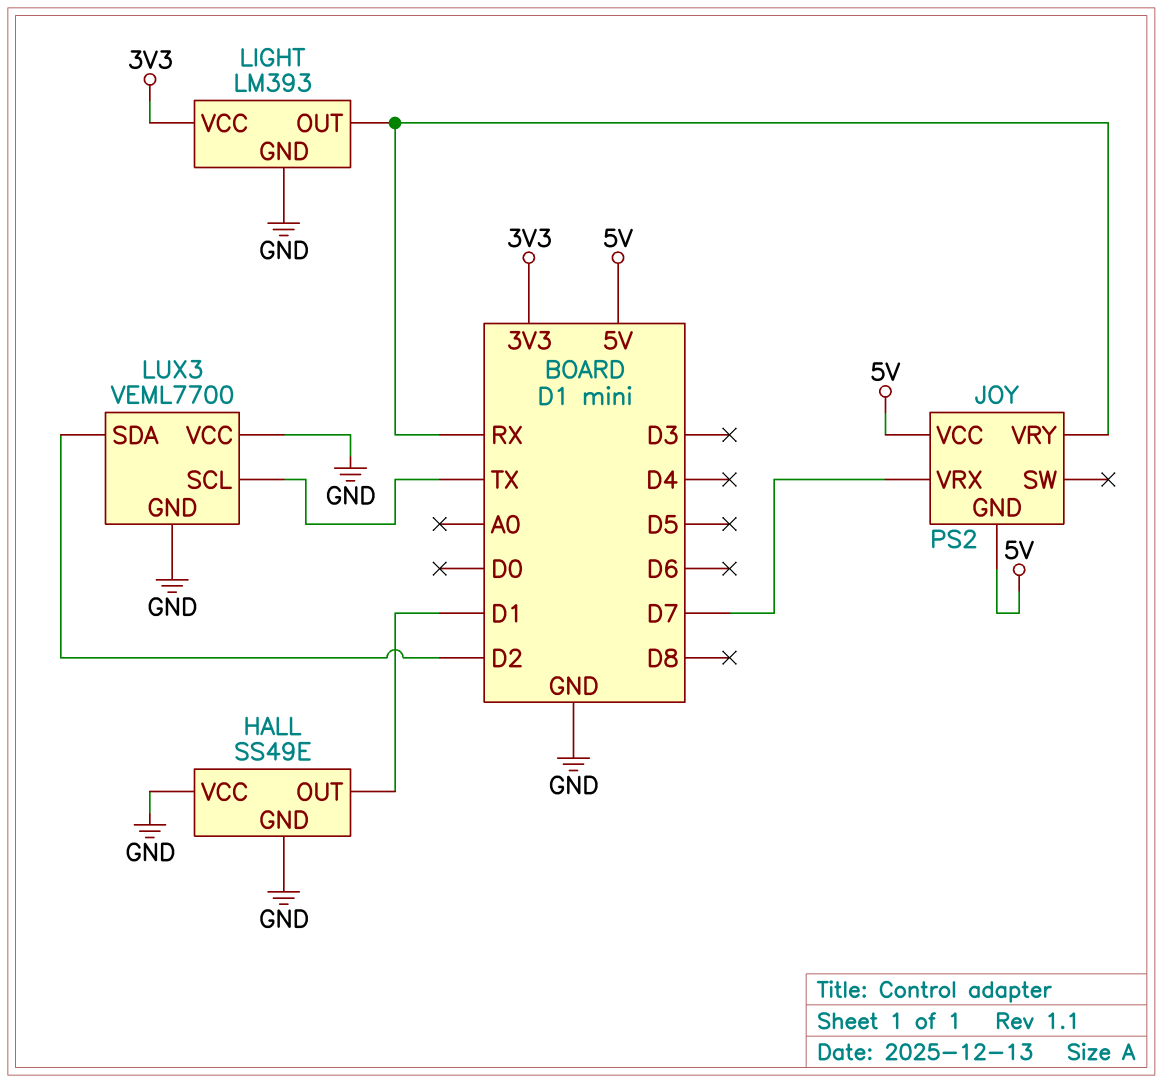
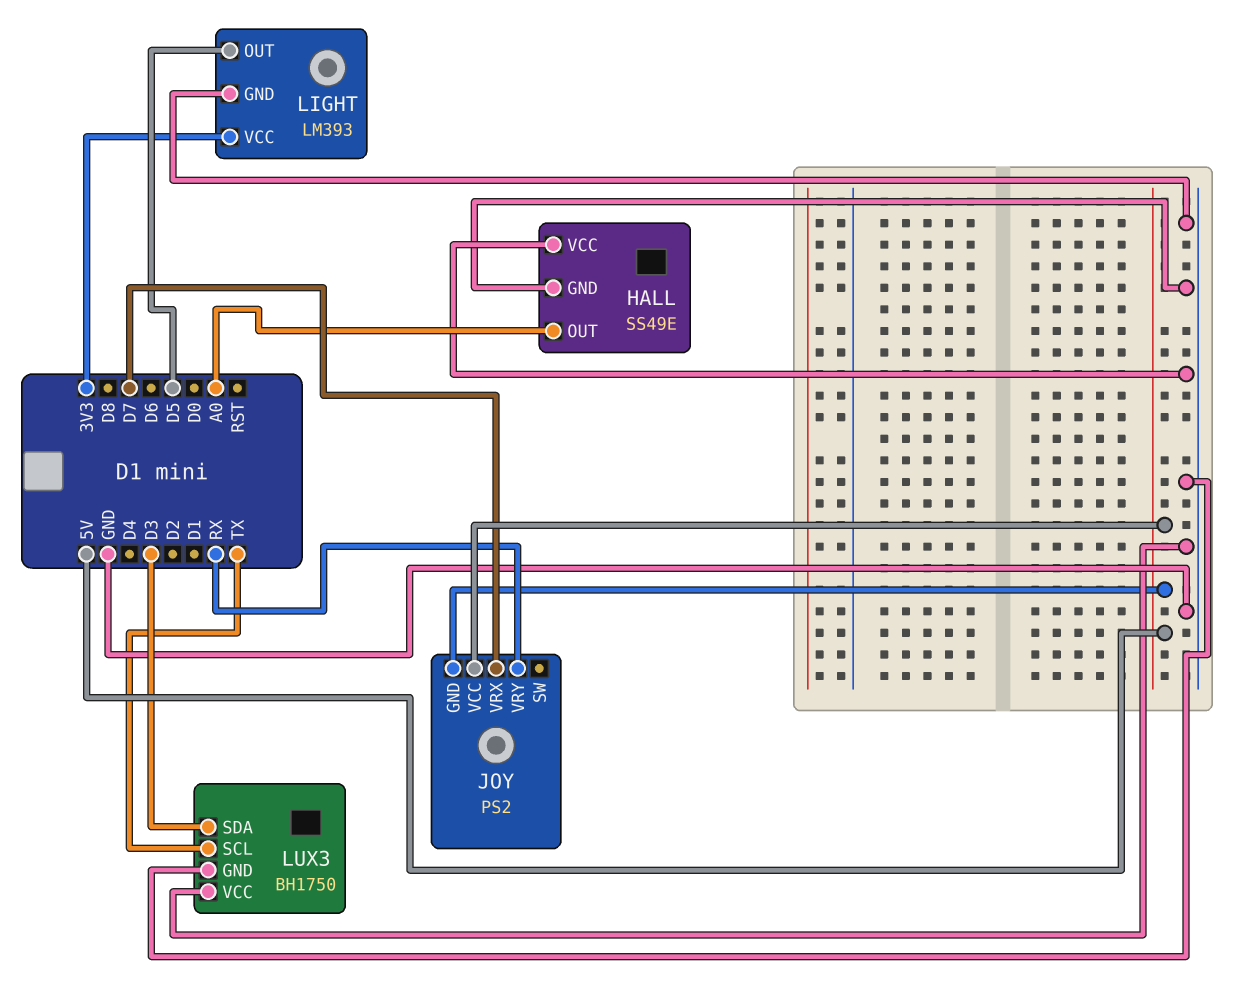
HALL pin OUT: D1 -> A0
LIGHT pin OUT: RX -> D5
LUX3: VEML7700 -> BH1750
LUX3 pin SDA: D2 -> D3

